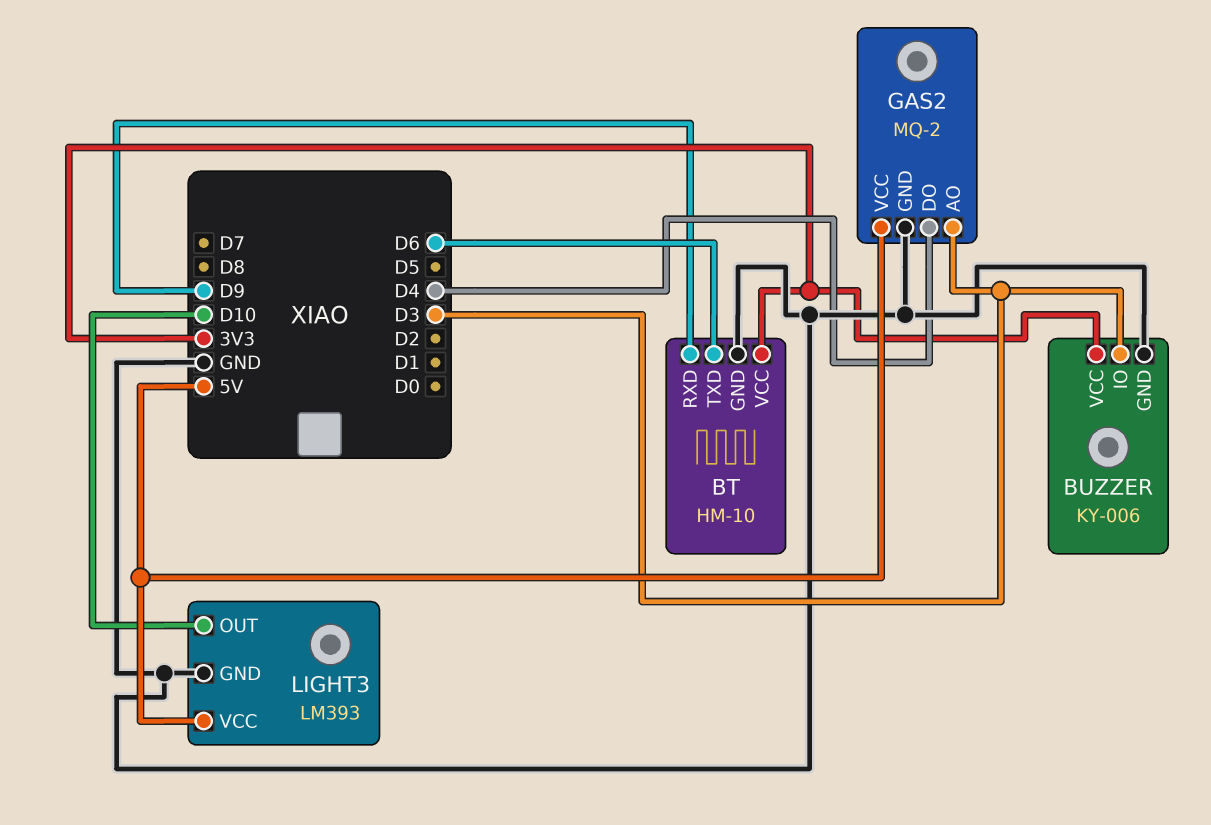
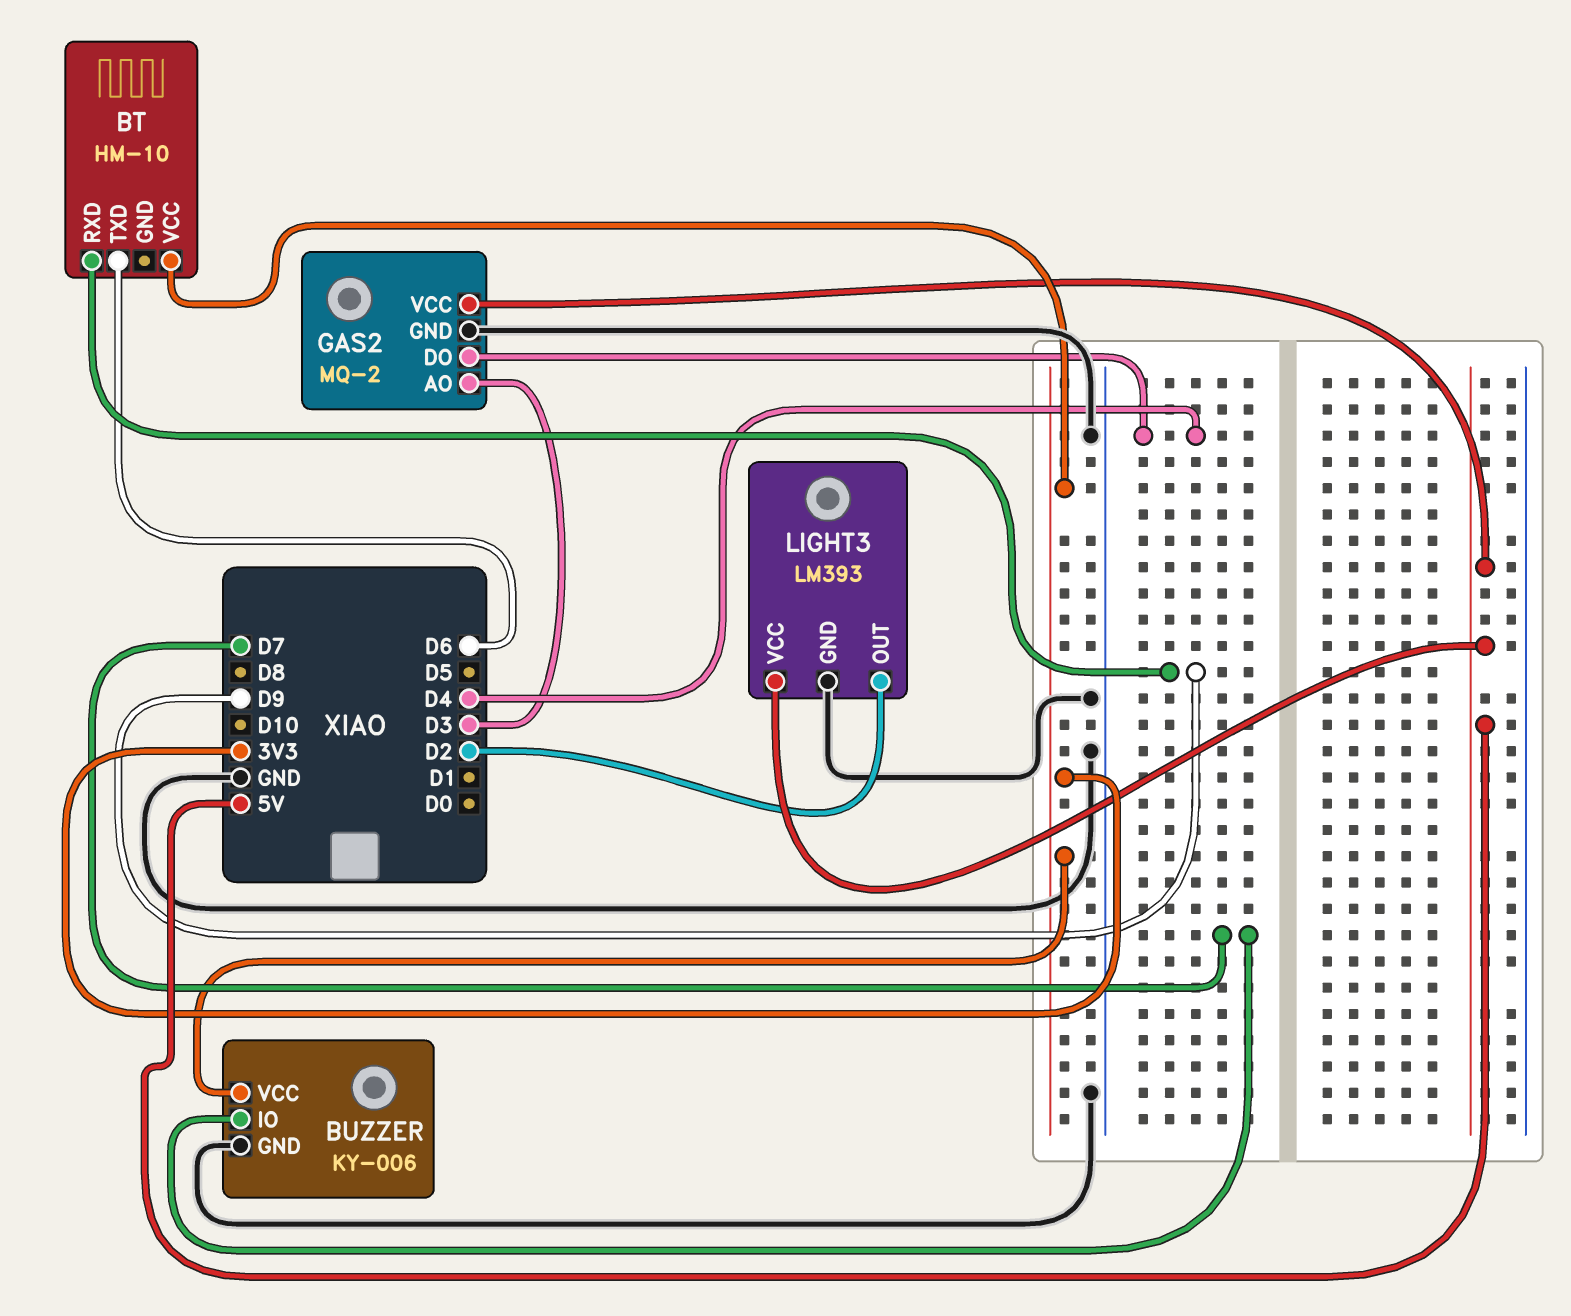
BT pin GND: GND -> none
BUZZER pin IO: D3 -> D7
LIGHT3 pin OUT: D10 -> D2

